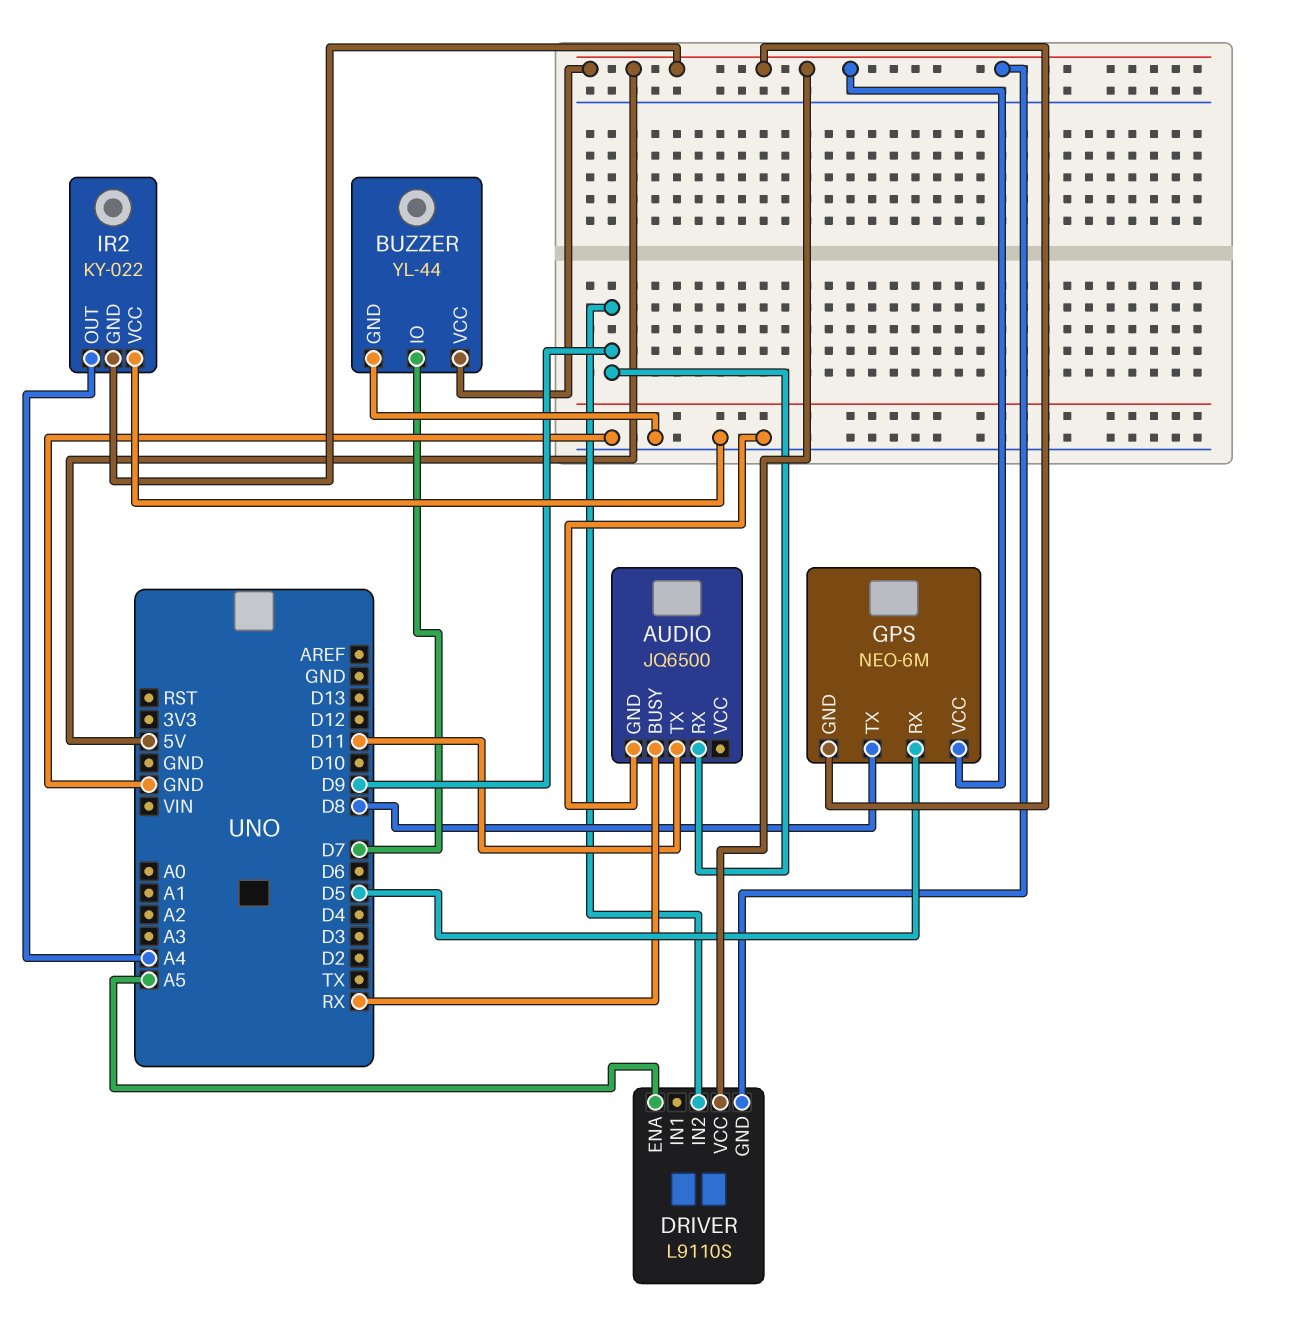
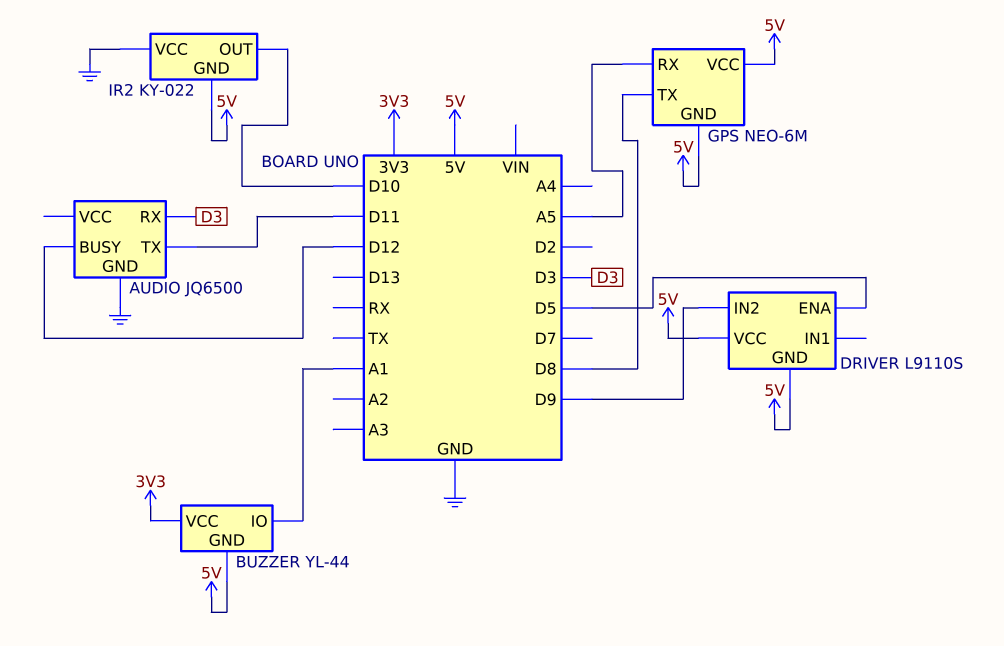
AUDIO pin BUSY: RX -> D12
AUDIO pin RX: D9 -> D3
BUZZER pin GND: GND -> 5V
BUZZER pin IO: D7 -> A1
BUZZER pin VCC: 5V -> 3V3
DRIVER pin ENA: A5 -> D5
GPS pin RX: D5 -> A5
IR2 pin OUT: A4 -> D10

